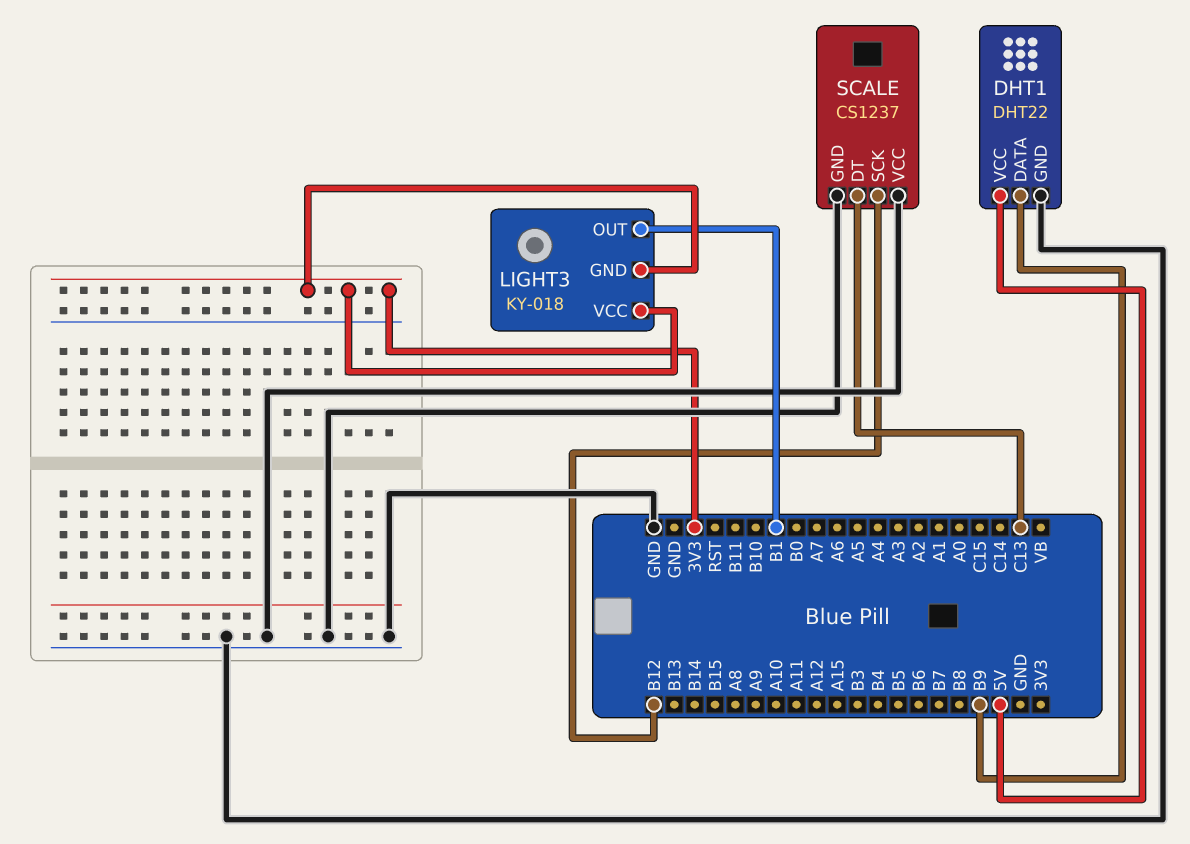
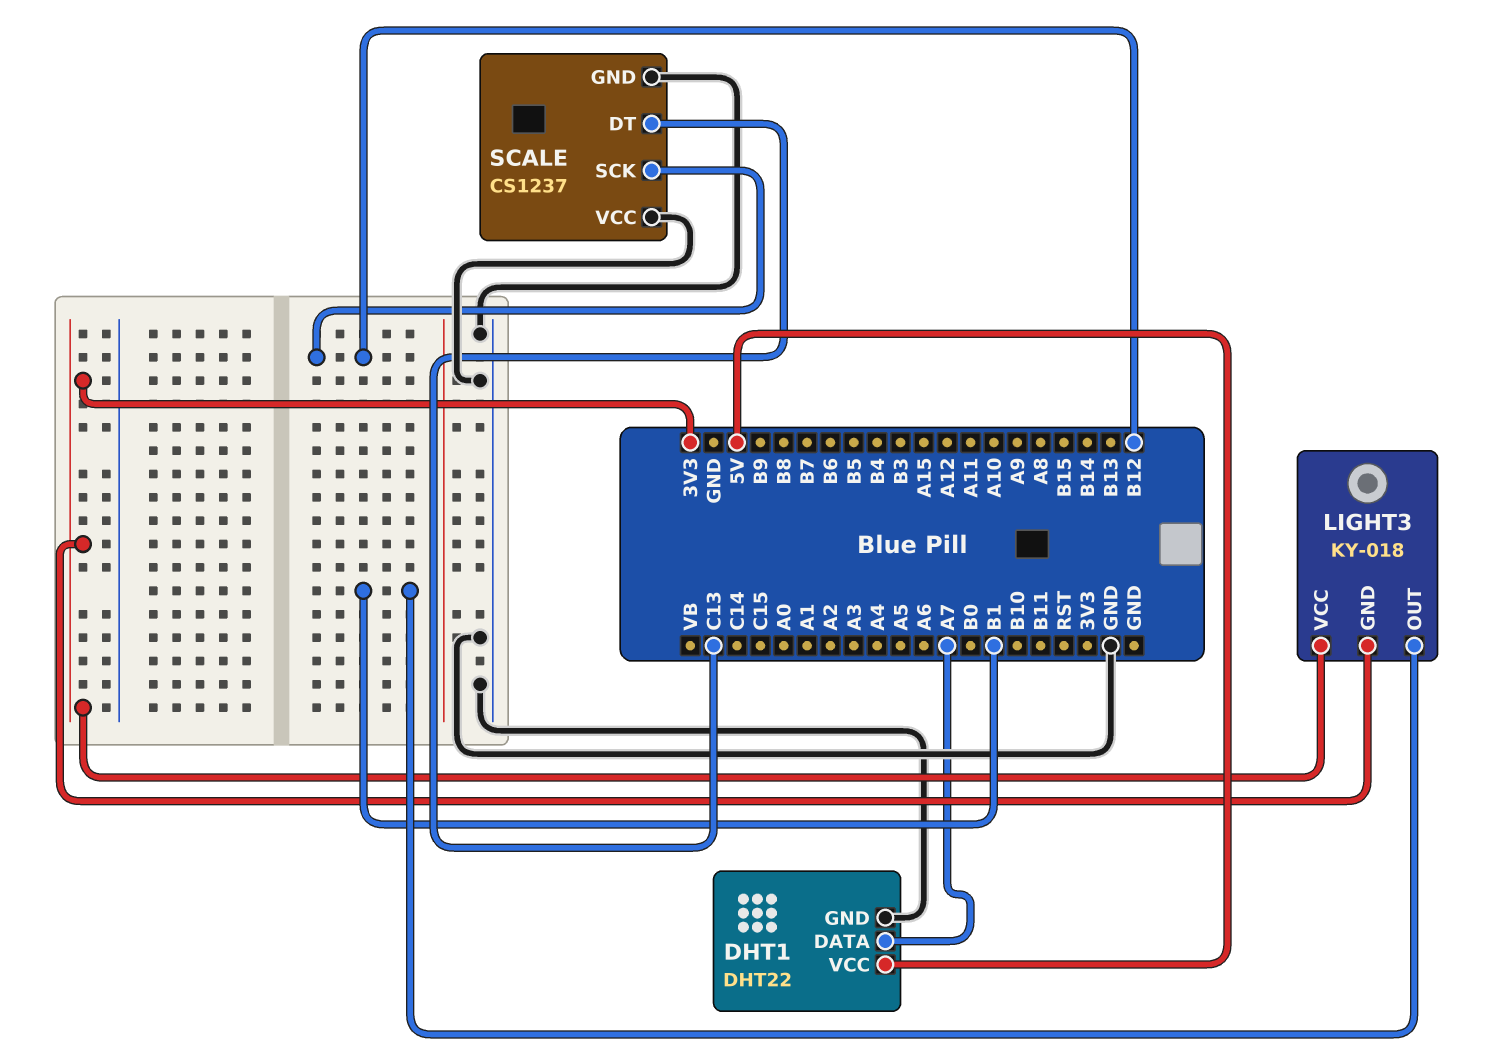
DHT1 pin DATA: B9 -> A7

